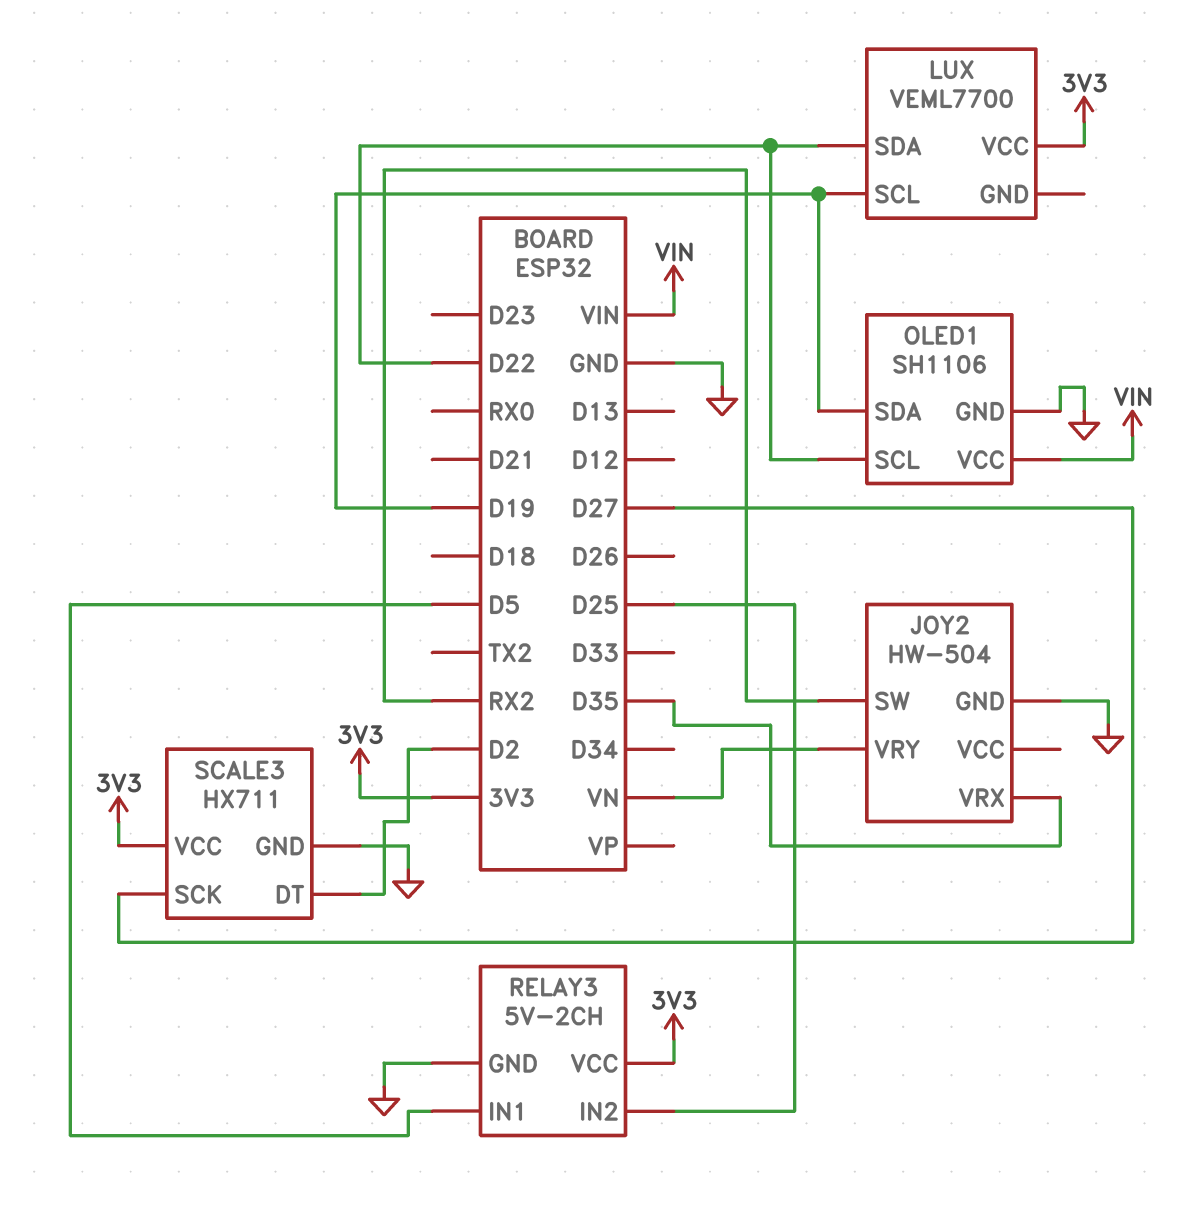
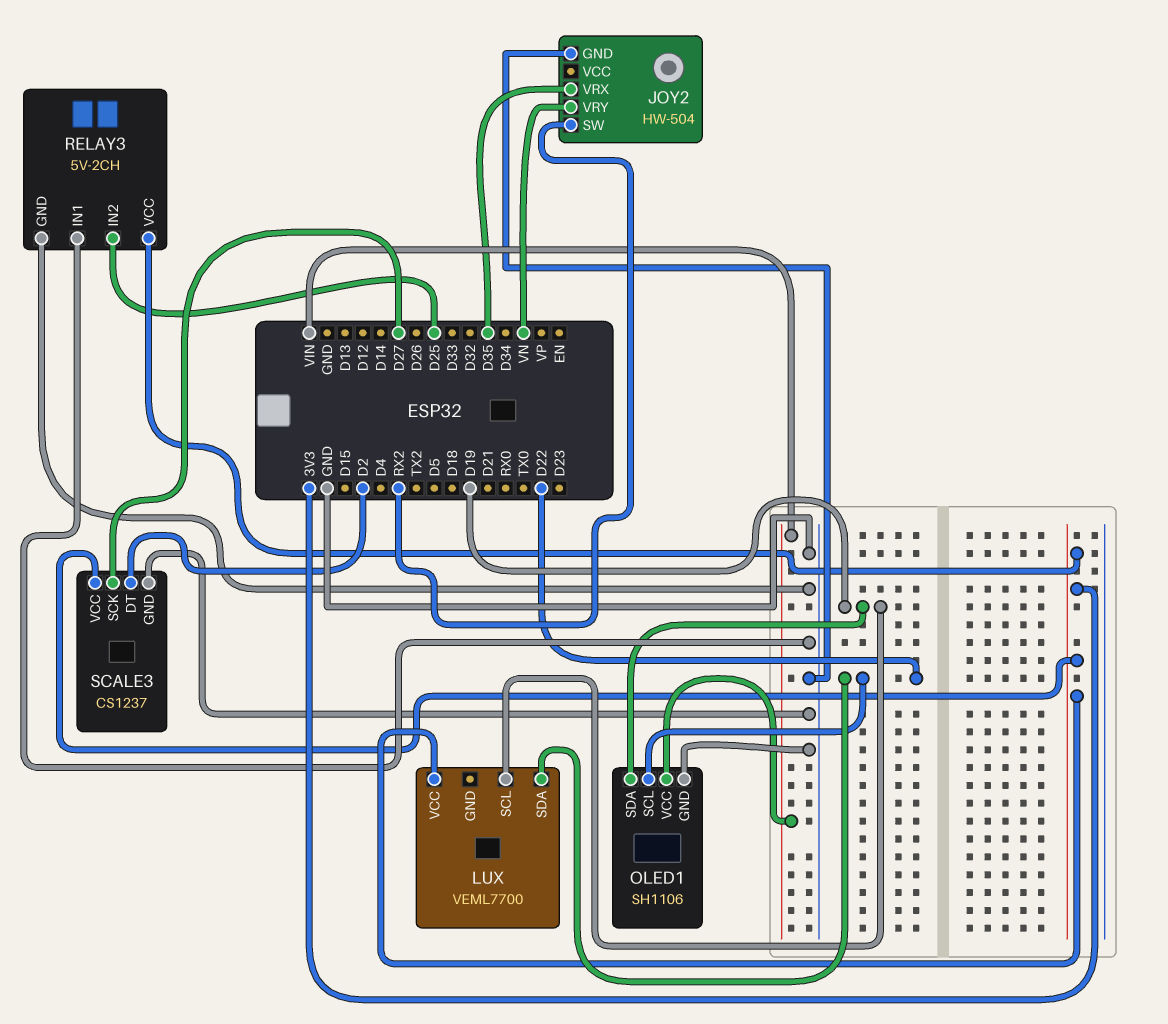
RELAY3 pin IN1: D5 -> GND
SCALE3: HX711 -> CS1237

